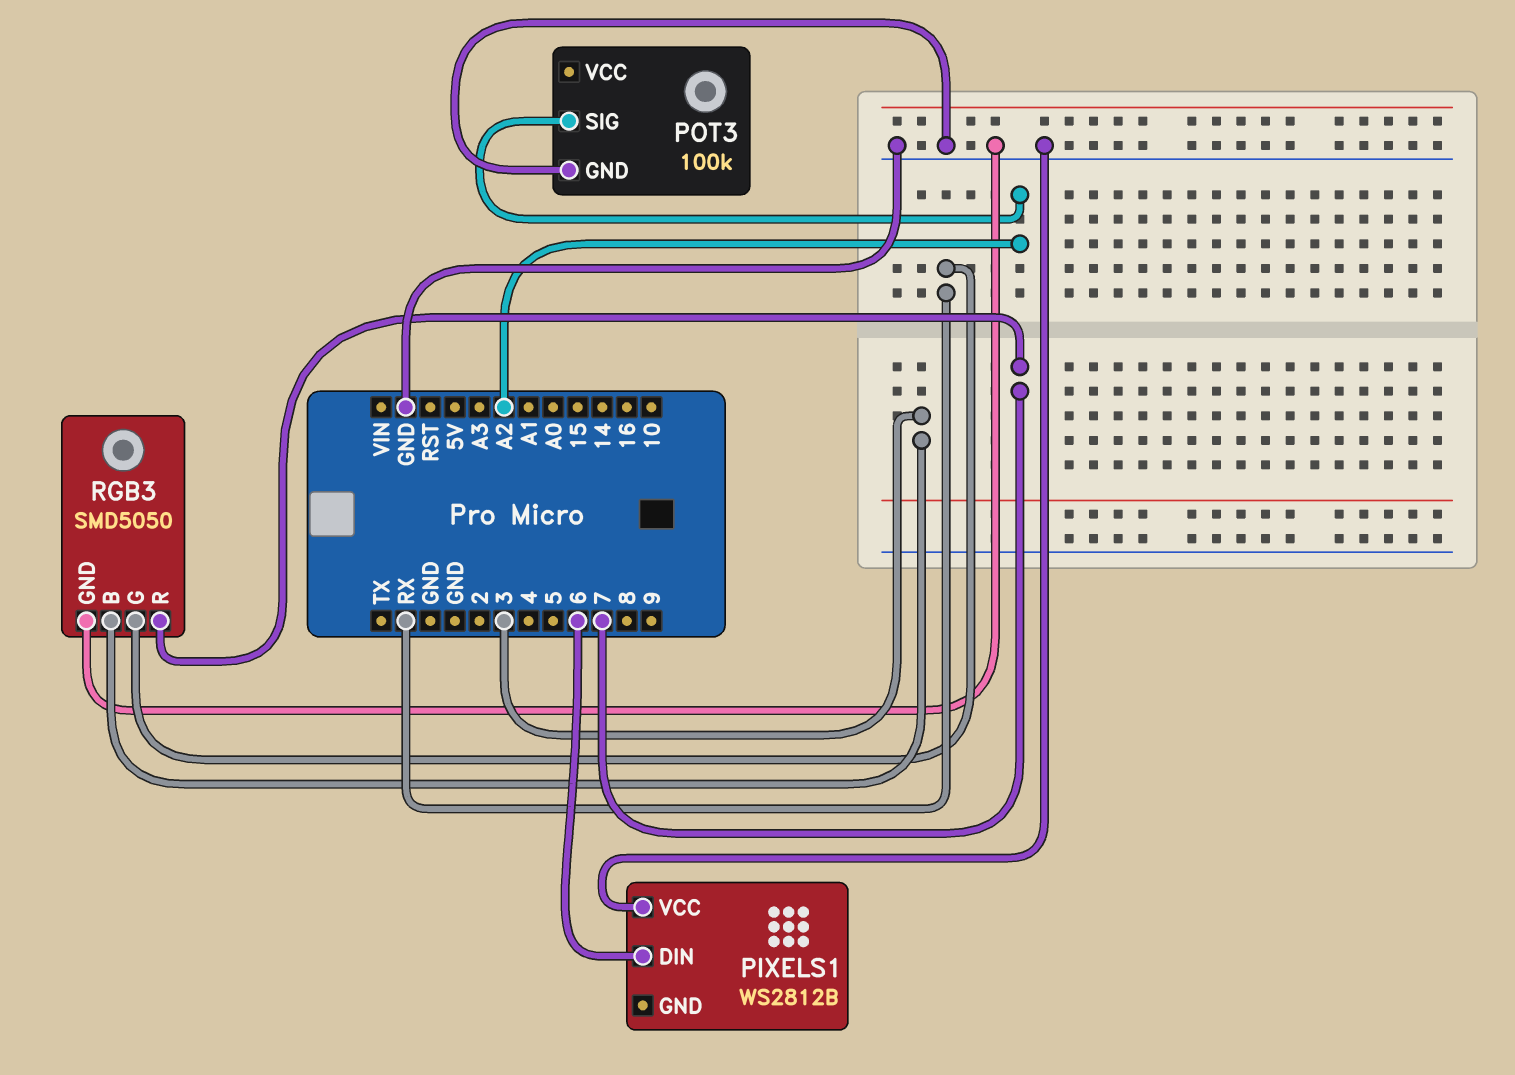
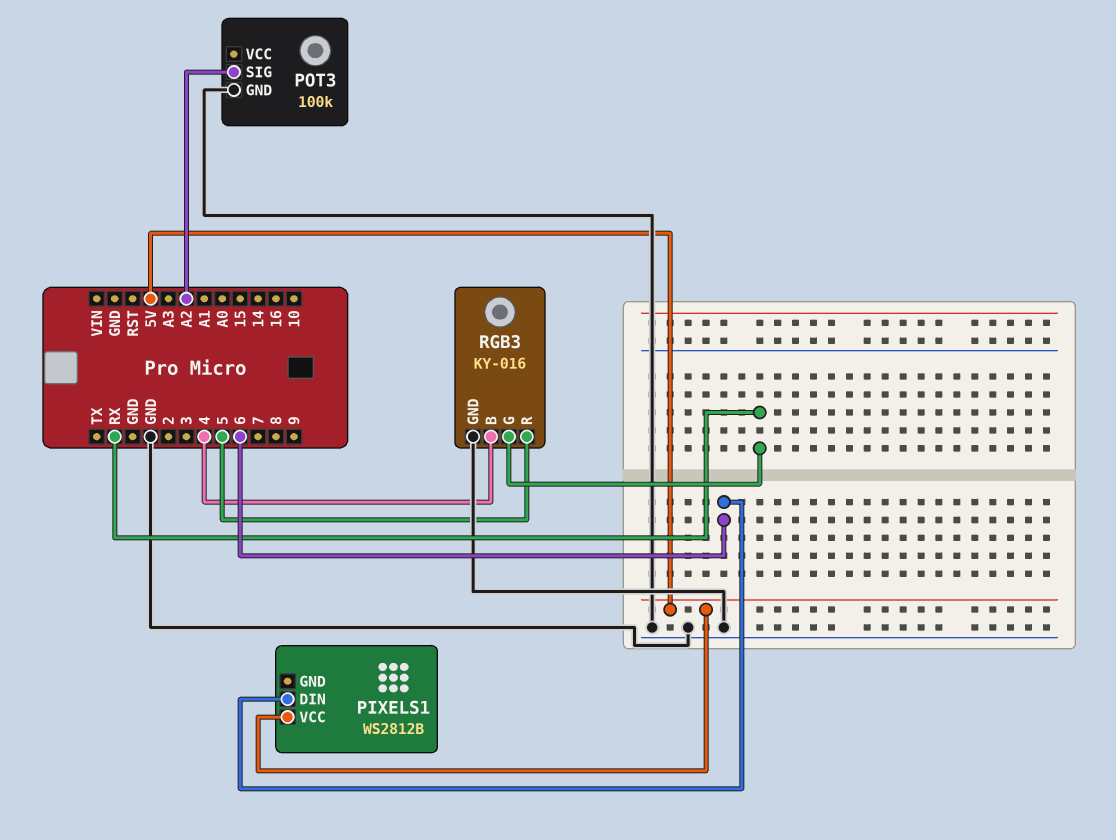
PIXELS1 pin VCC: GND -> 5V
RGB3: SMD5050 -> KY-016
RGB3 pin B: 3 -> 4
RGB3 pin R: 7 -> 5

